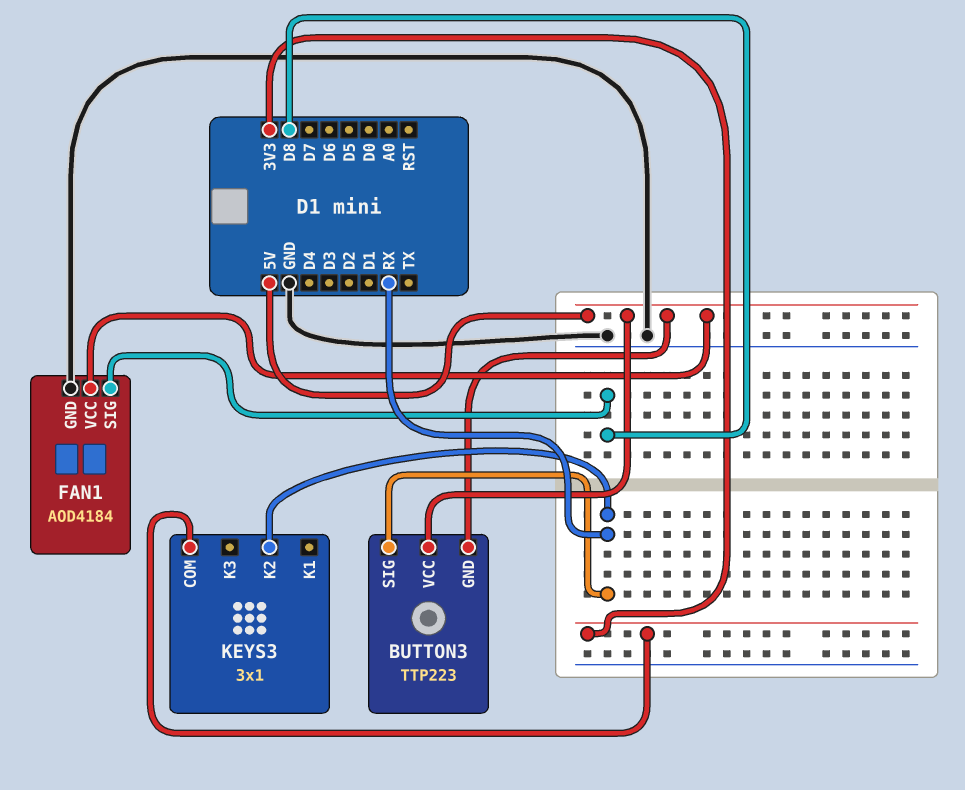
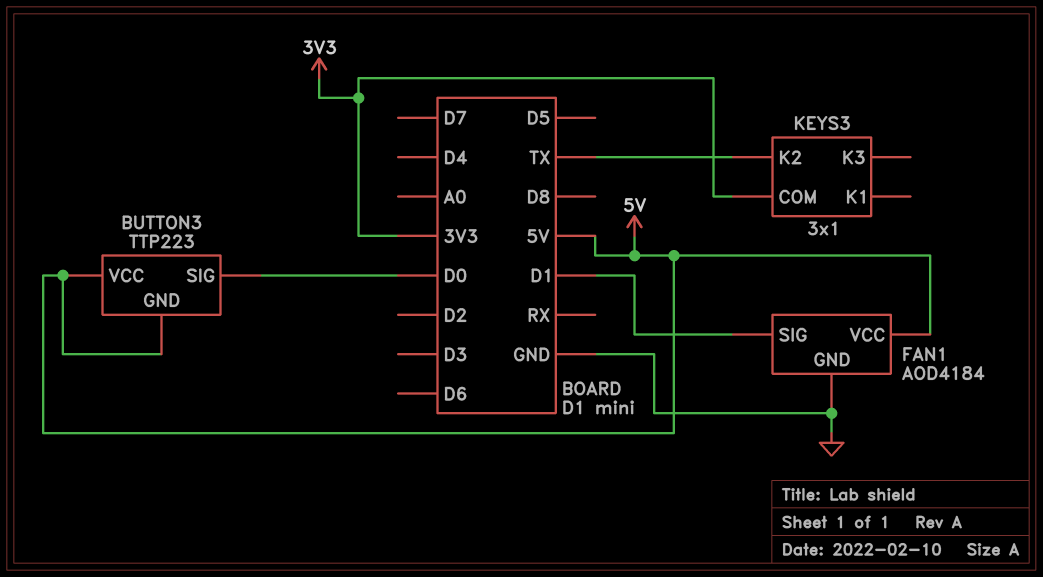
BUTTON3 pin SIG: RX -> D0
FAN1 pin SIG: D8 -> D1
KEYS3 pin K2: RX -> TX

